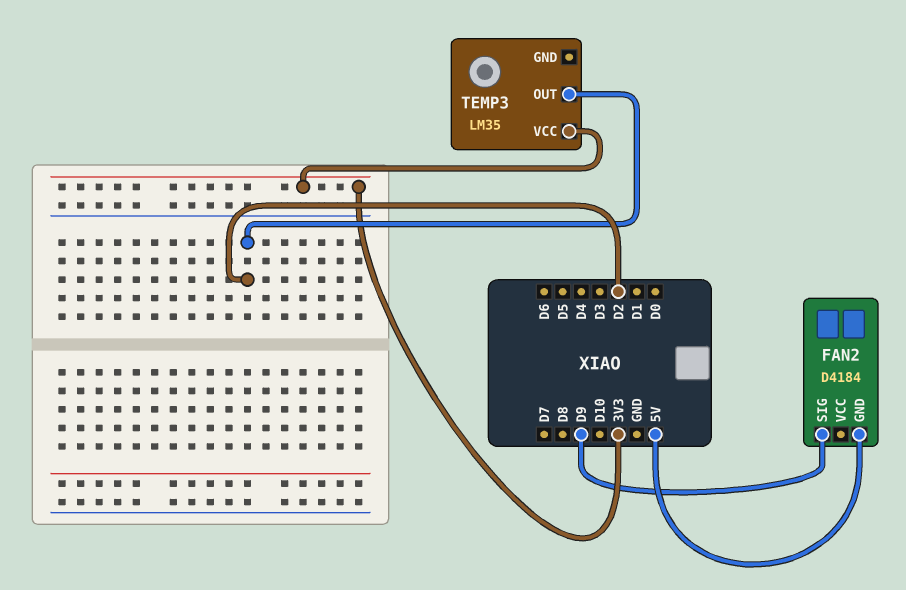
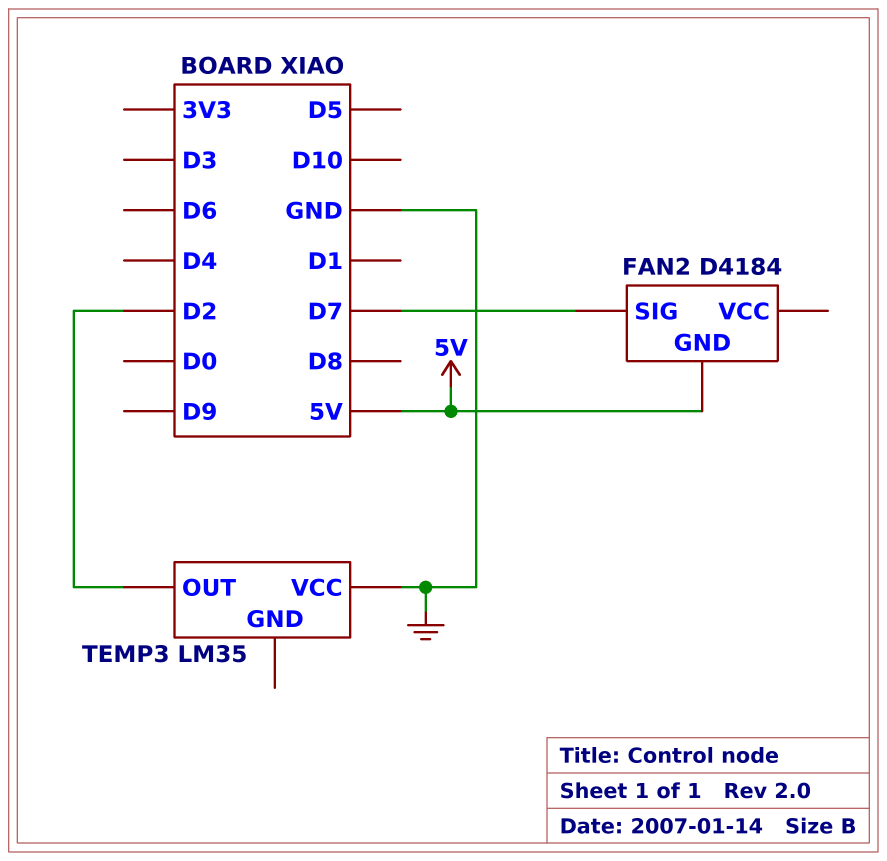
FAN2 pin SIG: D9 -> D7
TEMP3 pin VCC: 3V3 -> GND

